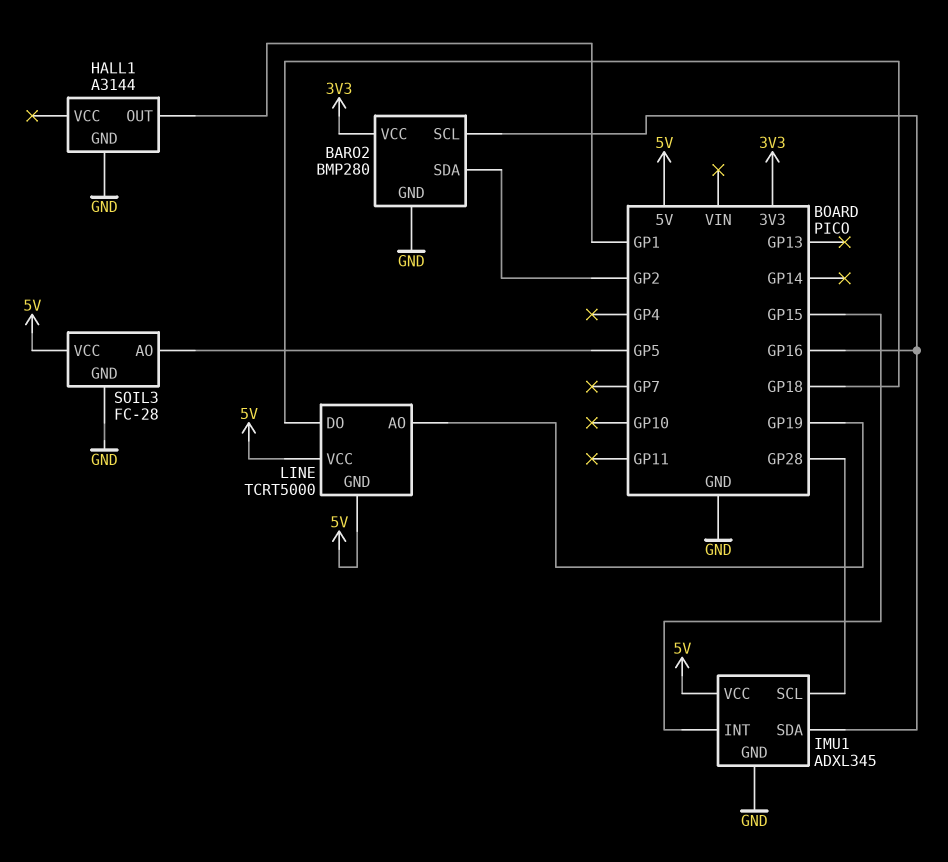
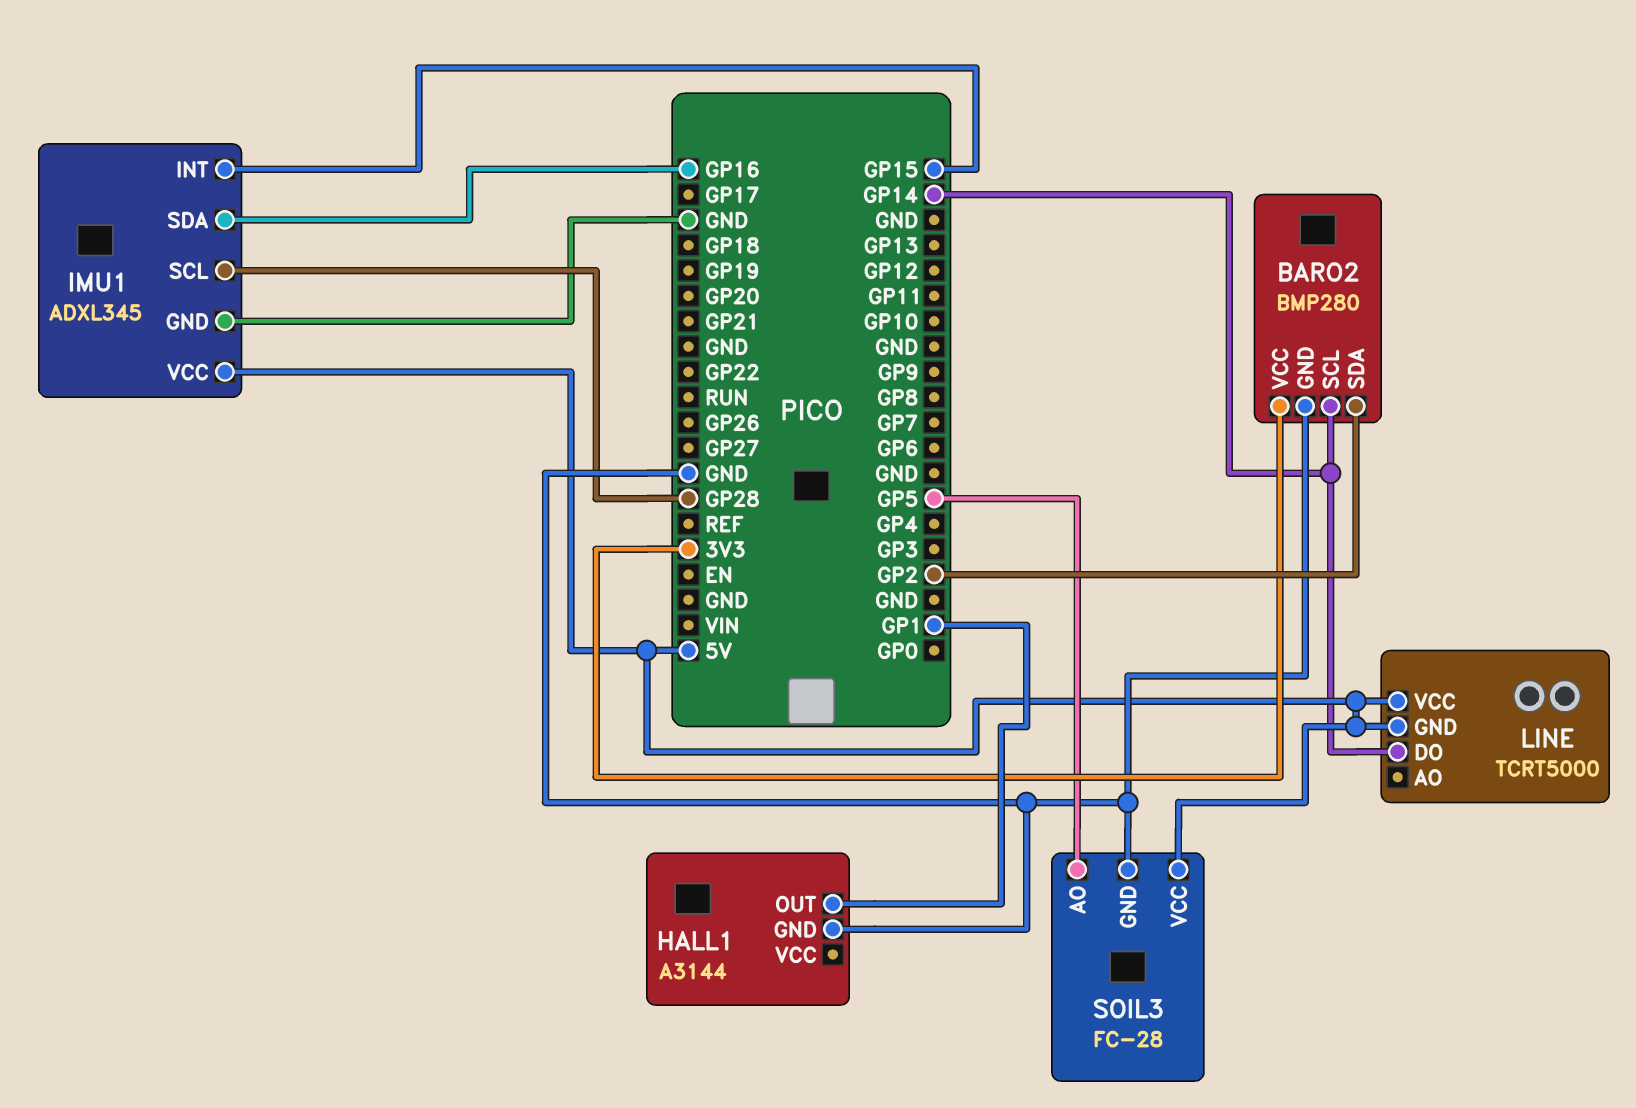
BARO2 pin SCL: GP16 -> GP14
LINE pin AO: GP19 -> none
LINE pin DO: GP18 -> GP14

